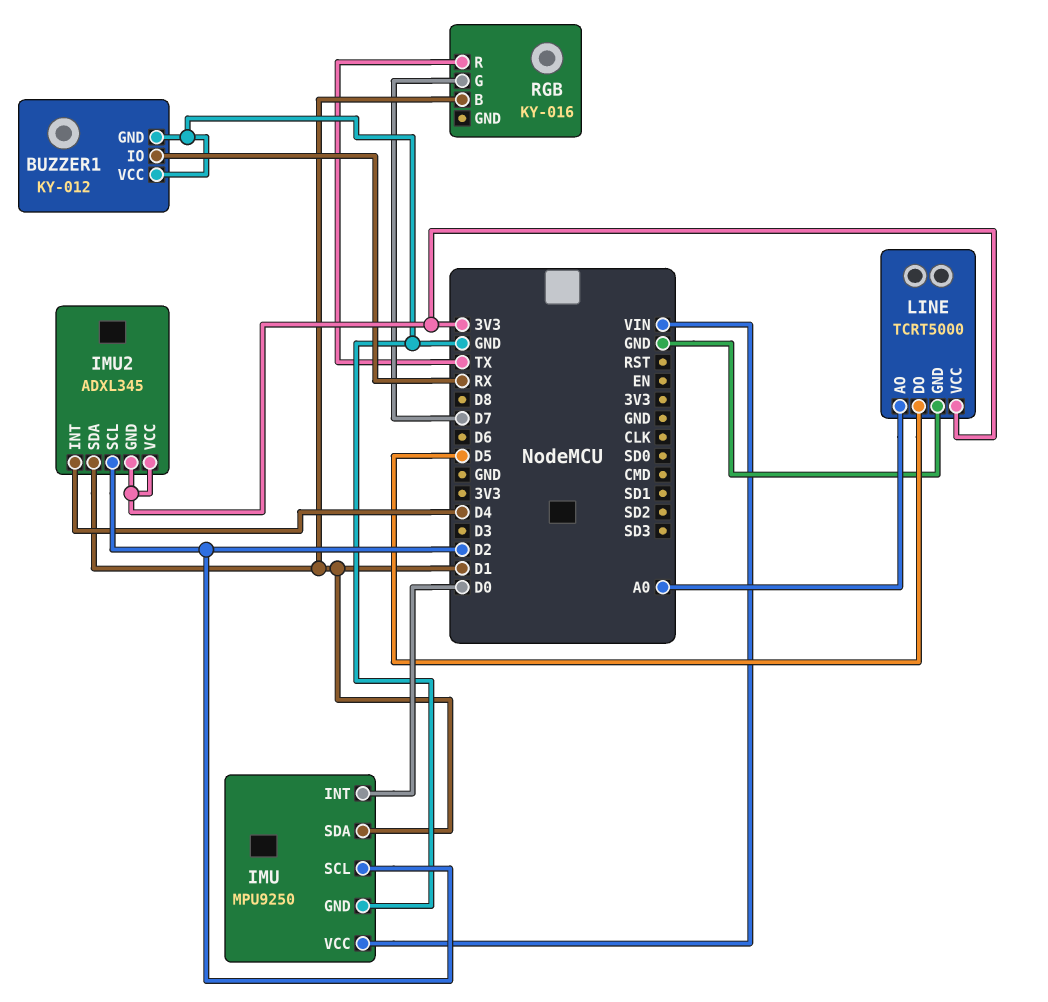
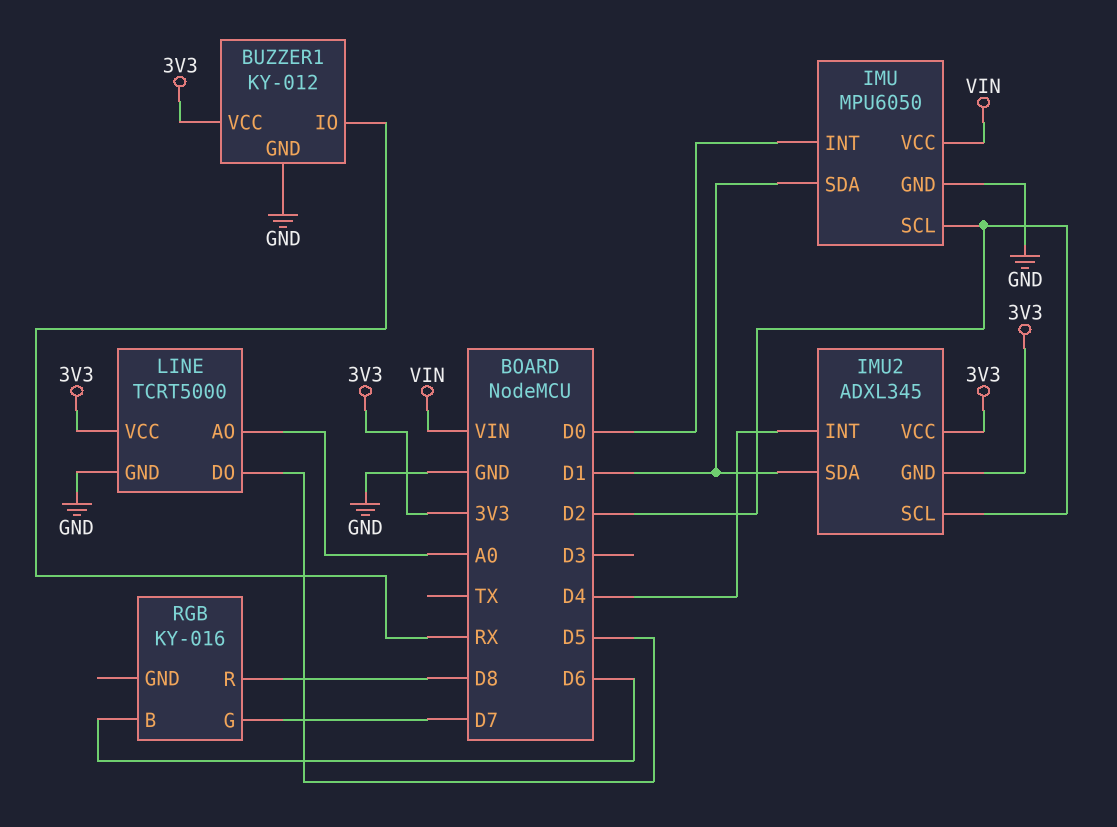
BUZZER1 pin VCC: GND -> 3V3
IMU: MPU9250 -> MPU6050
RGB pin B: D1 -> D6
RGB pin R: TX -> D8

